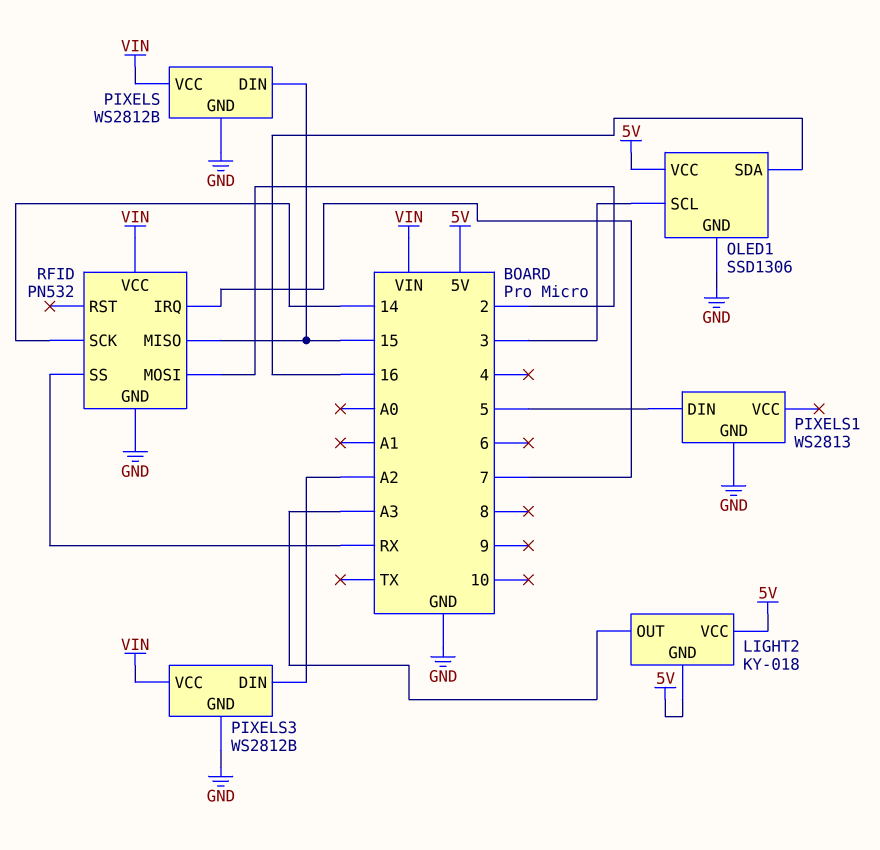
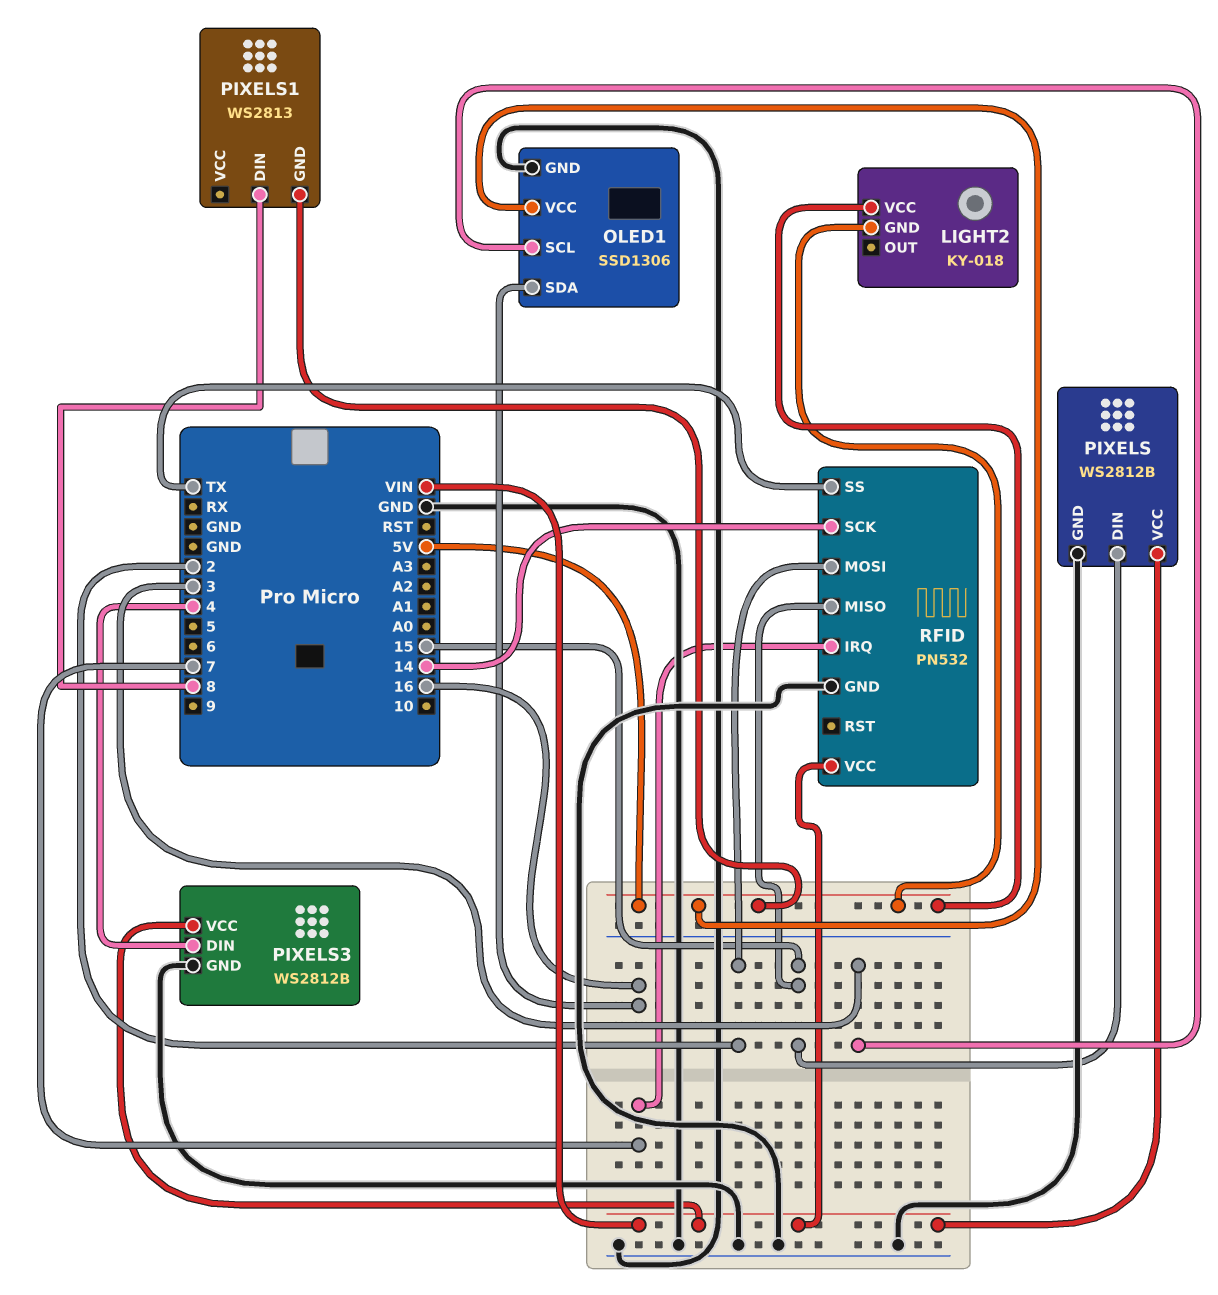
LIGHT2 pin OUT: A3 -> none
PIXELS1 pin DIN: 5 -> 8
PIXELS1 pin GND: GND -> 5V
PIXELS3 pin DIN: A2 -> 4
RFID pin SS: RX -> TX

